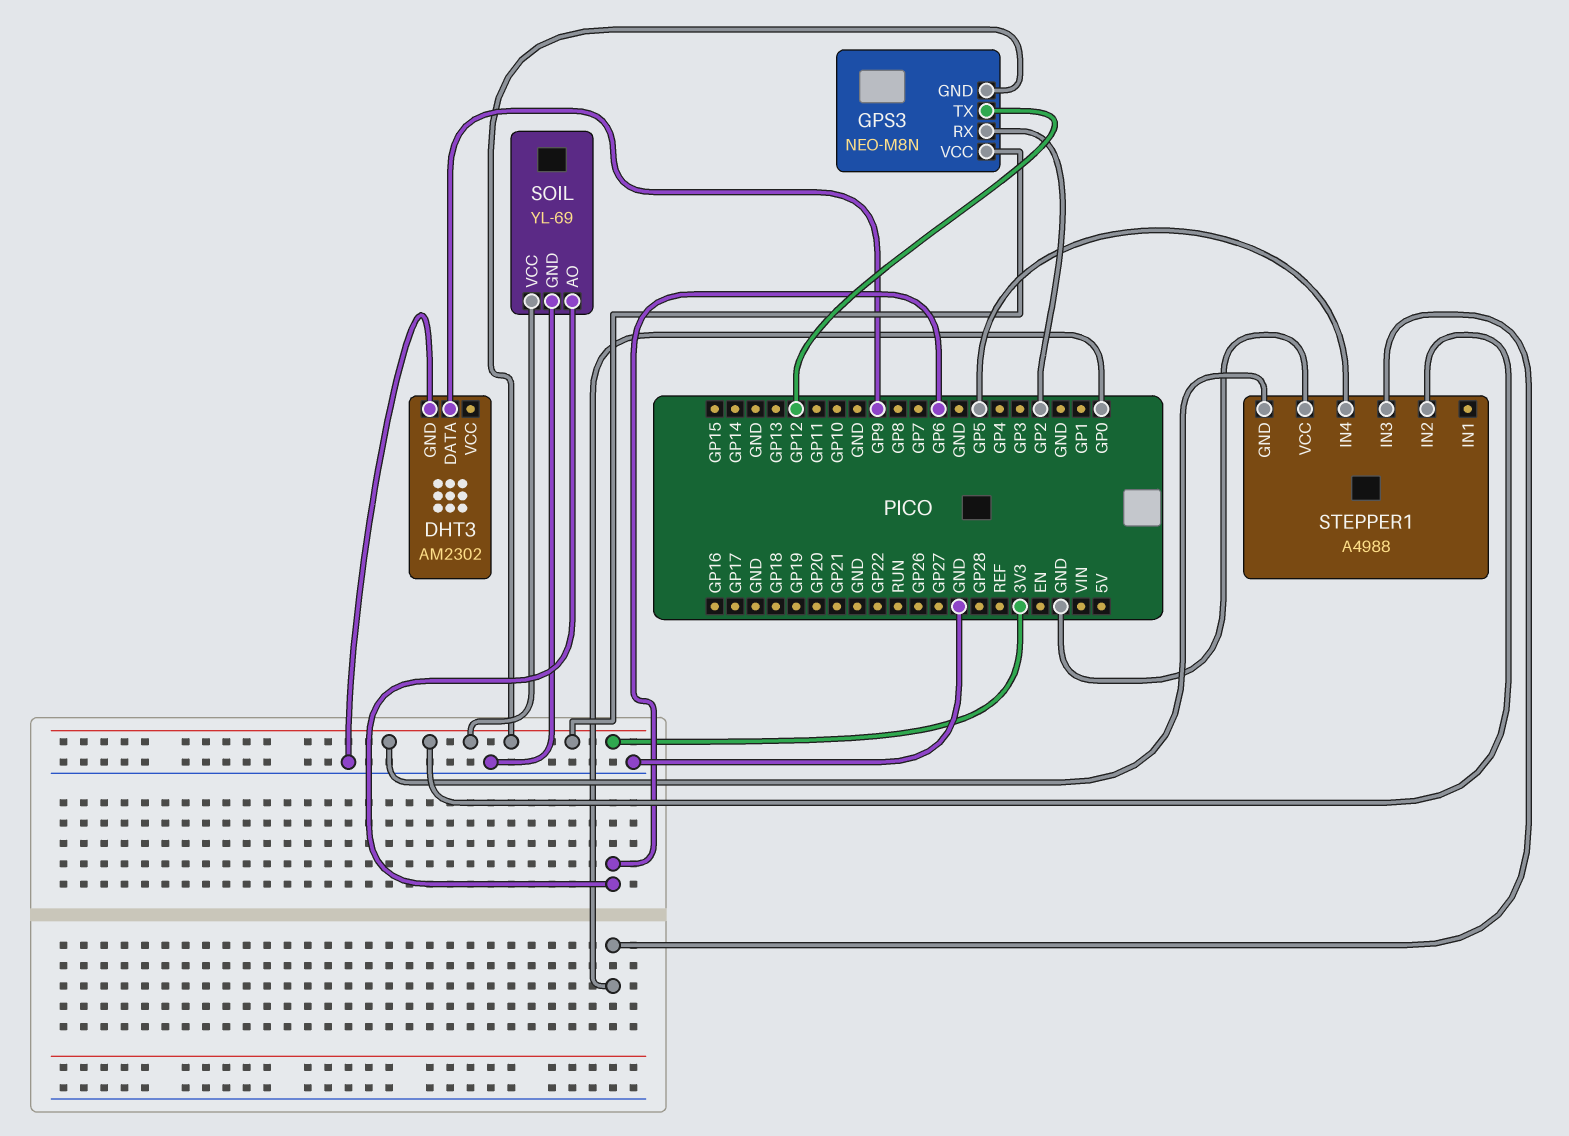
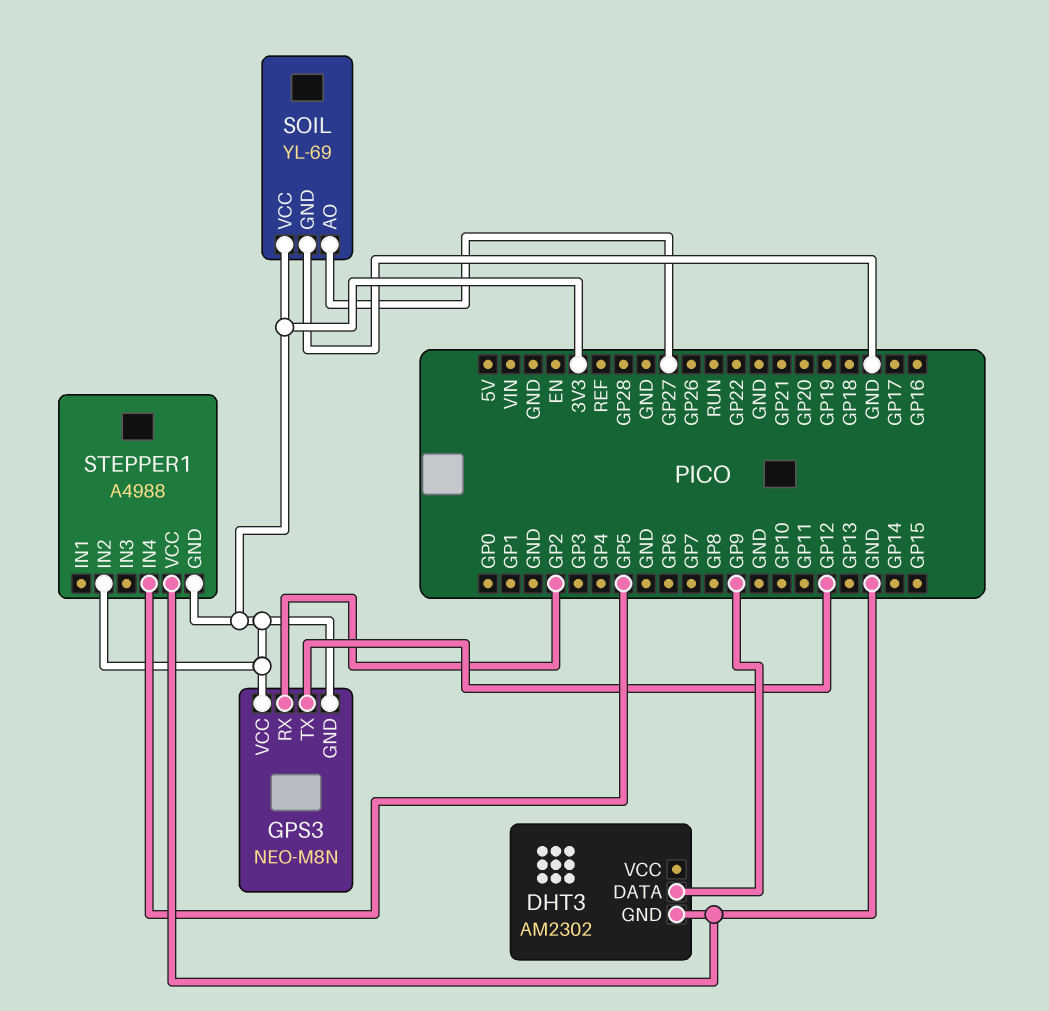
SOIL pin AO: GP6 -> GP27
STEPPER1 pin IN3: GP0 -> none

